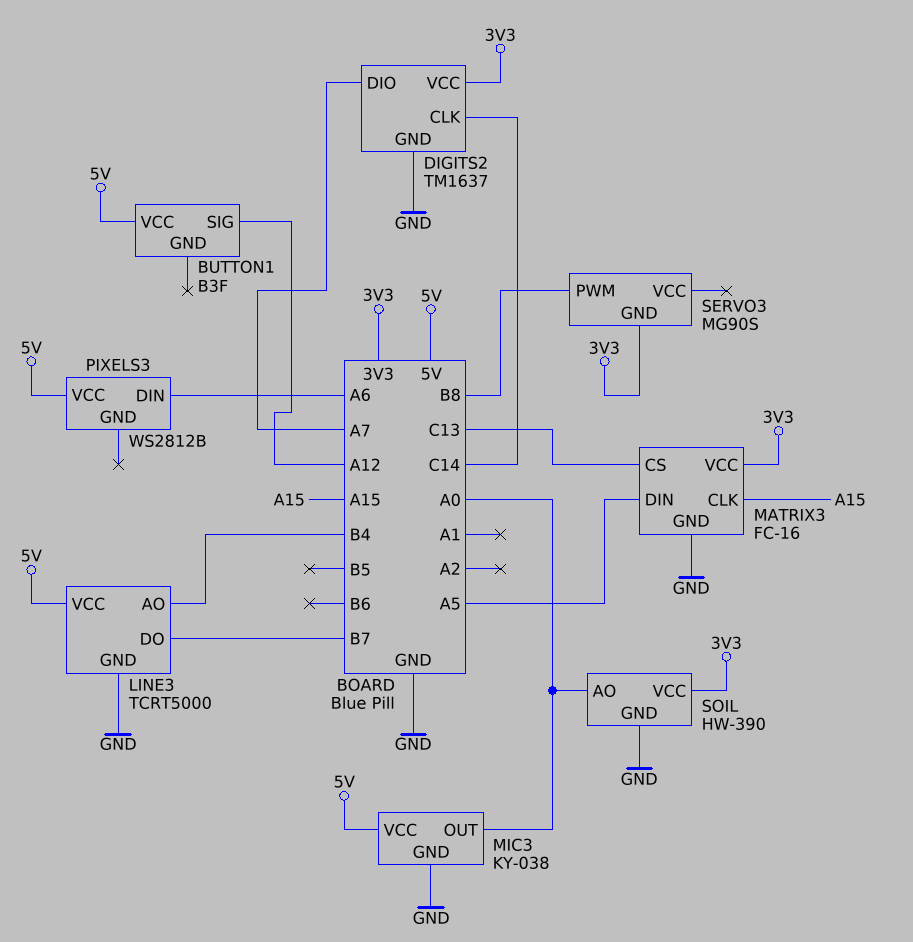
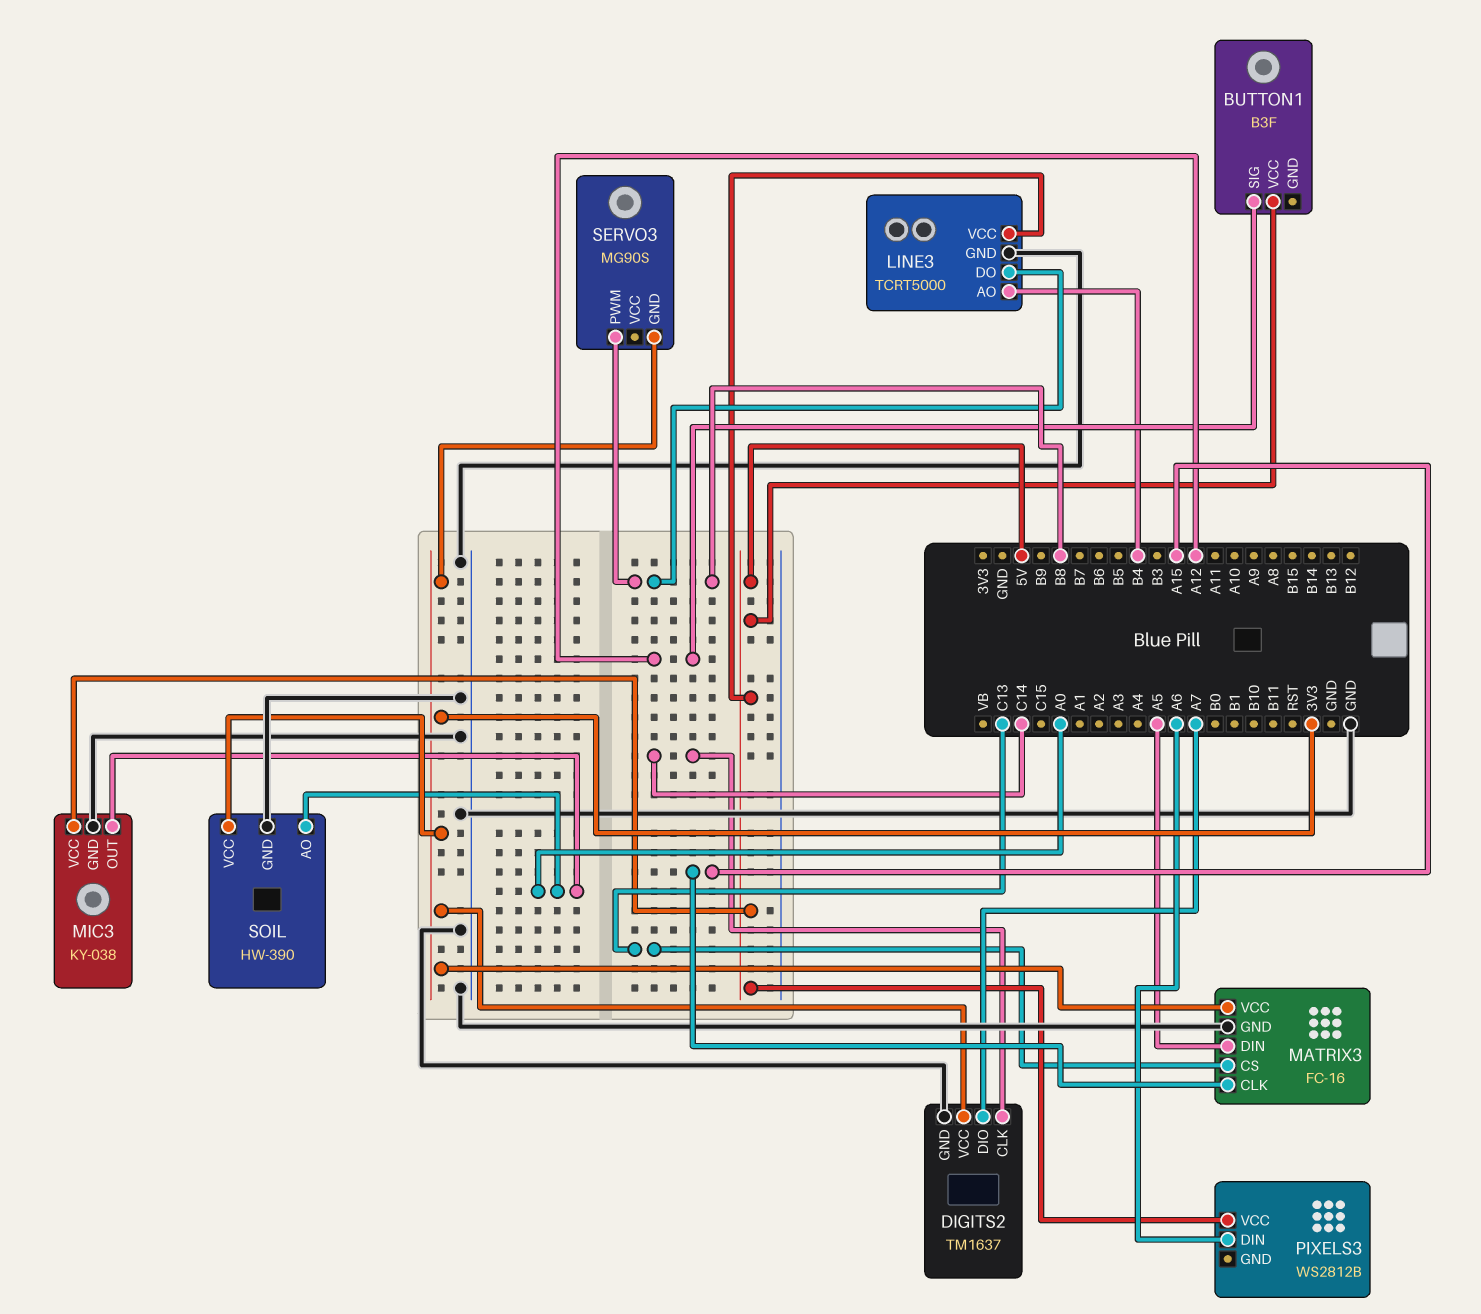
LINE3 pin DO: B7 -> B8

